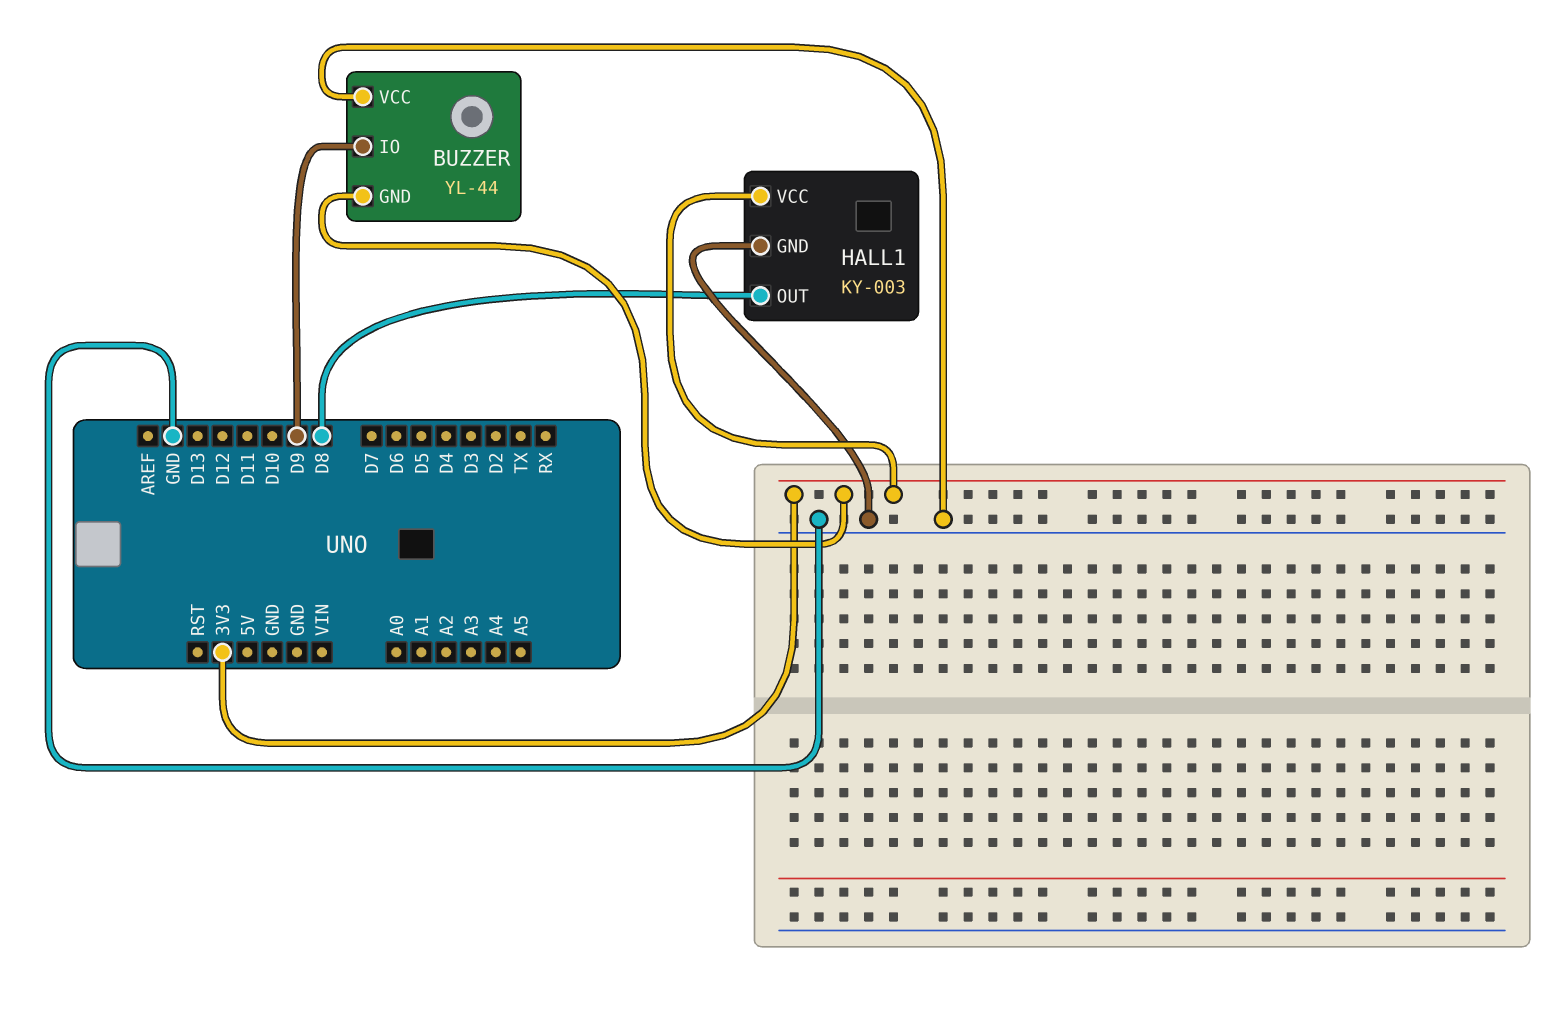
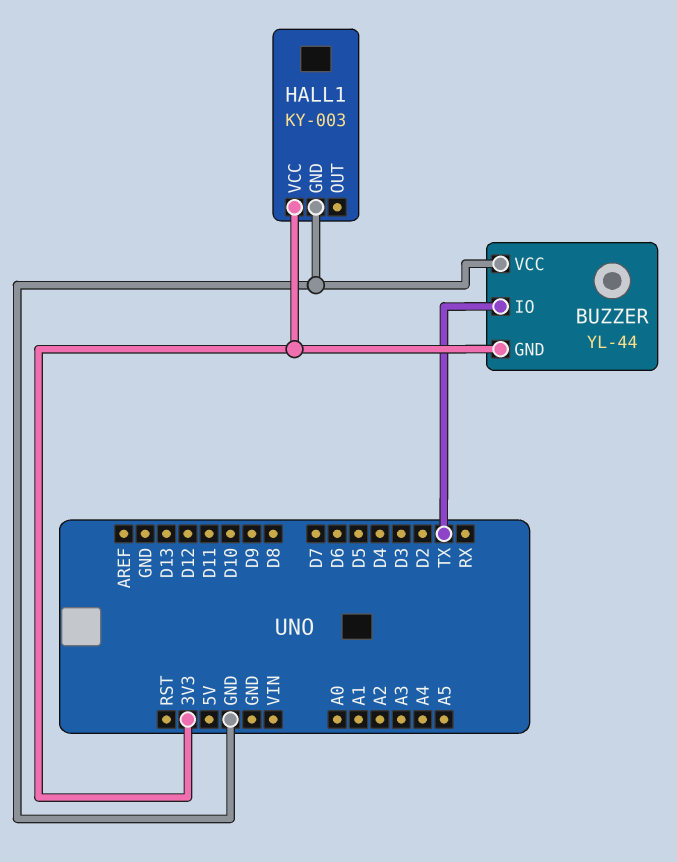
BUZZER pin IO: D9 -> TX
HALL1 pin OUT: D8 -> none

